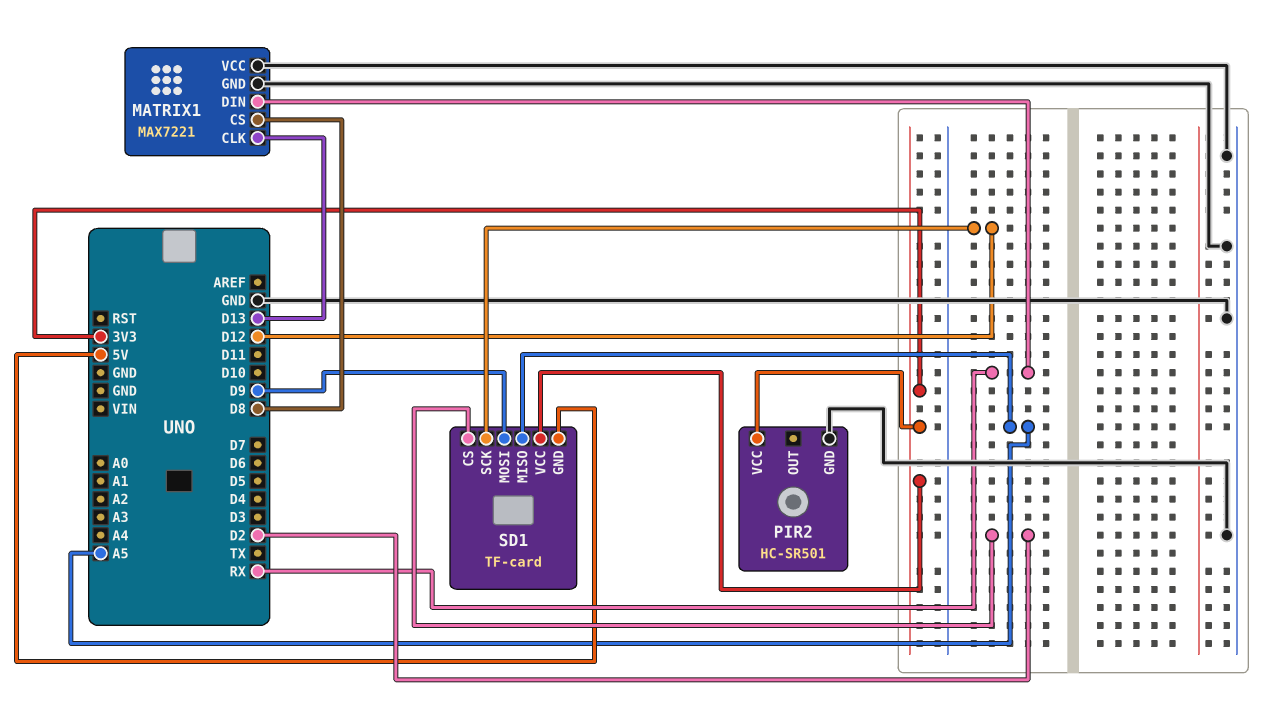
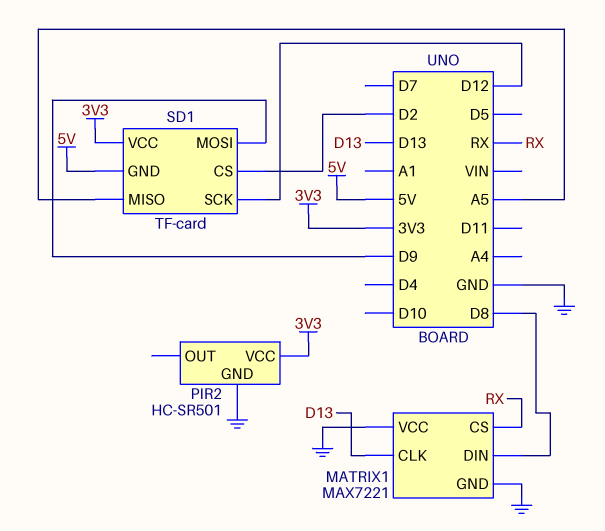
MATRIX1 pin CS: D8 -> RX
MATRIX1 pin DIN: RX -> D8

